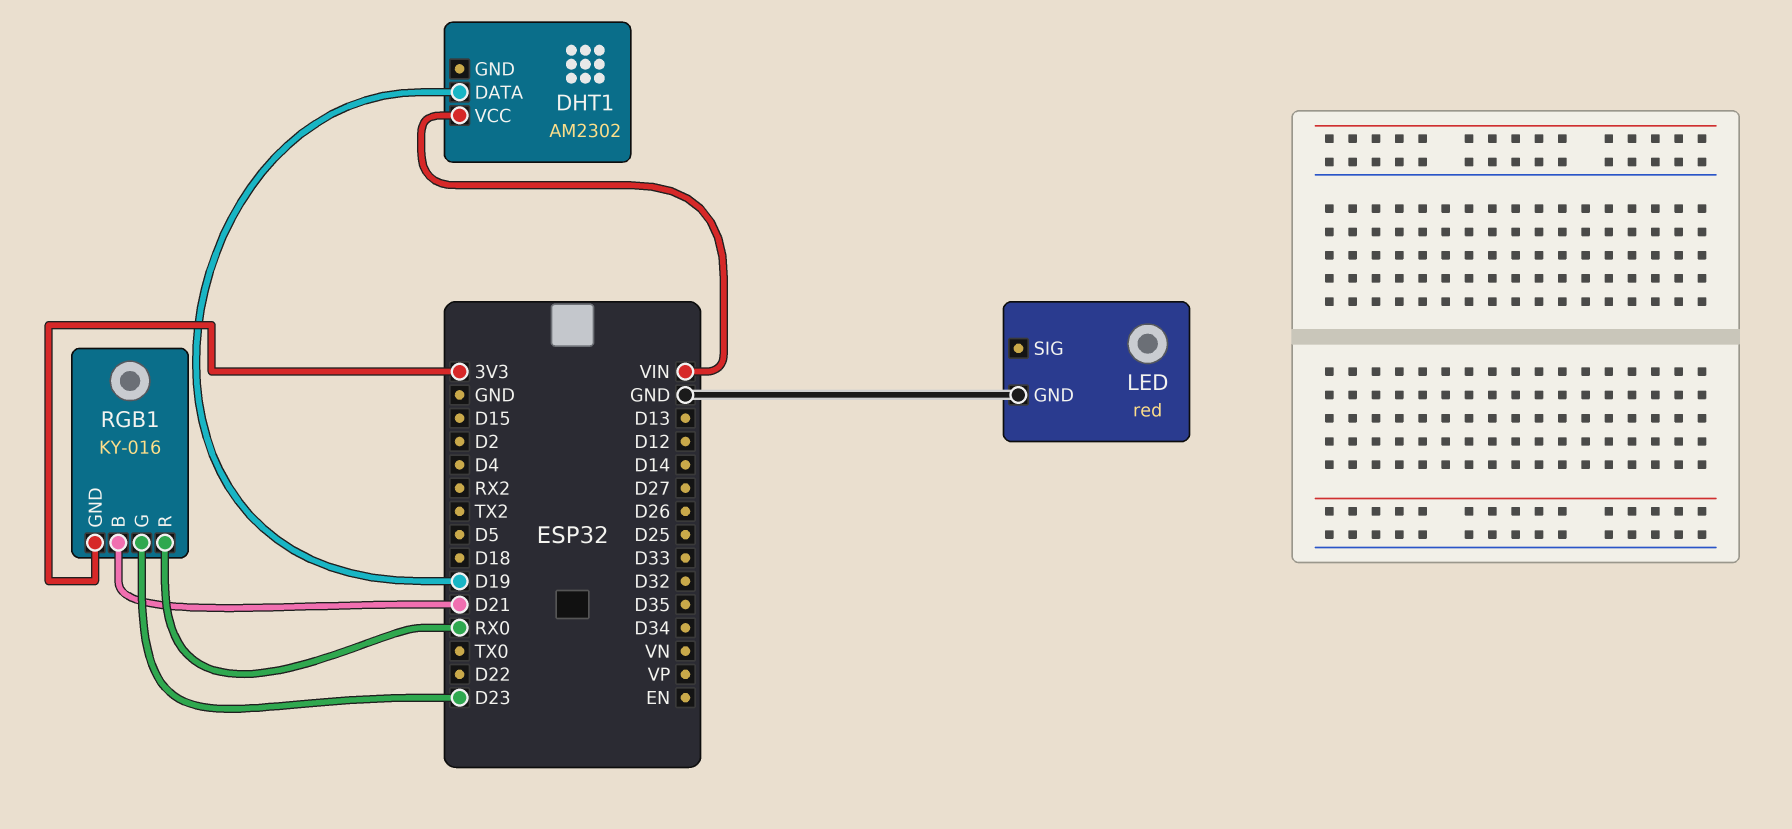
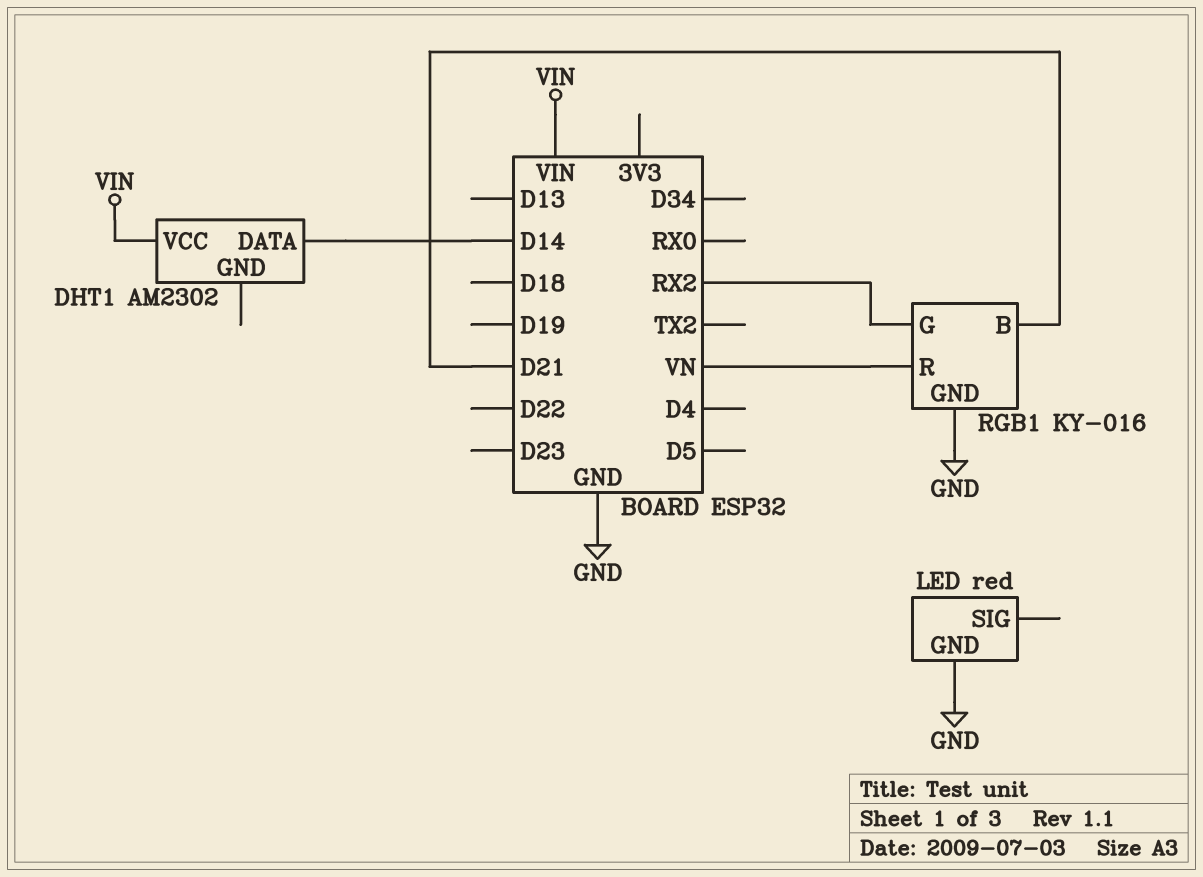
DHT1 pin DATA: D19 -> D14
RGB1 pin G: D23 -> RX2
RGB1 pin GND: 3V3 -> GND
RGB1 pin R: RX0 -> VN

